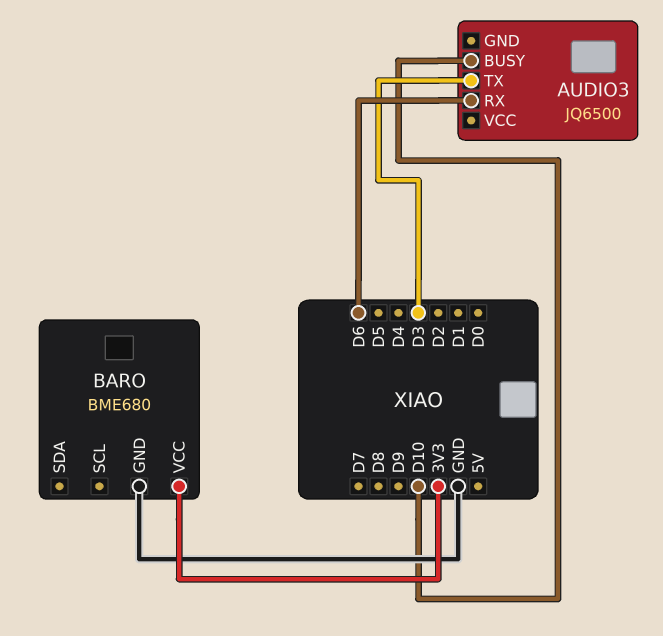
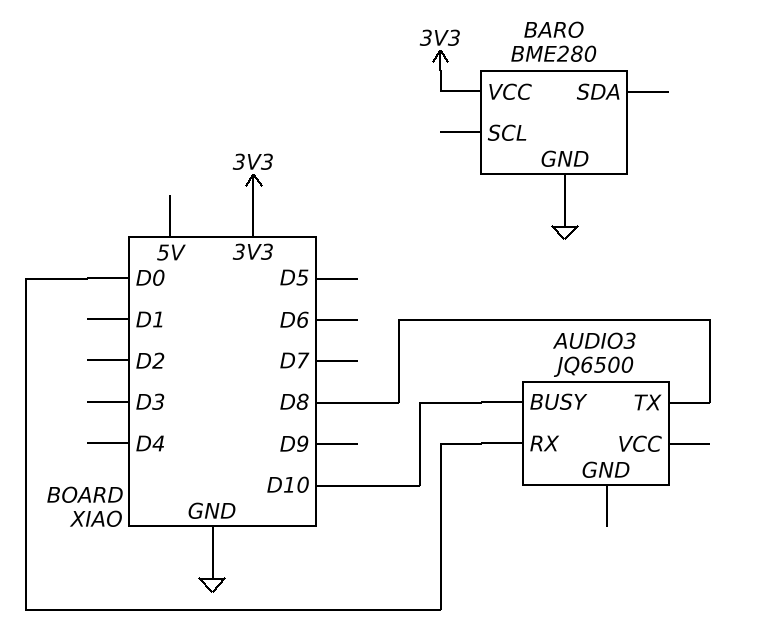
AUDIO3 pin RX: D6 -> D0
AUDIO3 pin TX: D3 -> D8
BARO: BME680 -> BME280

